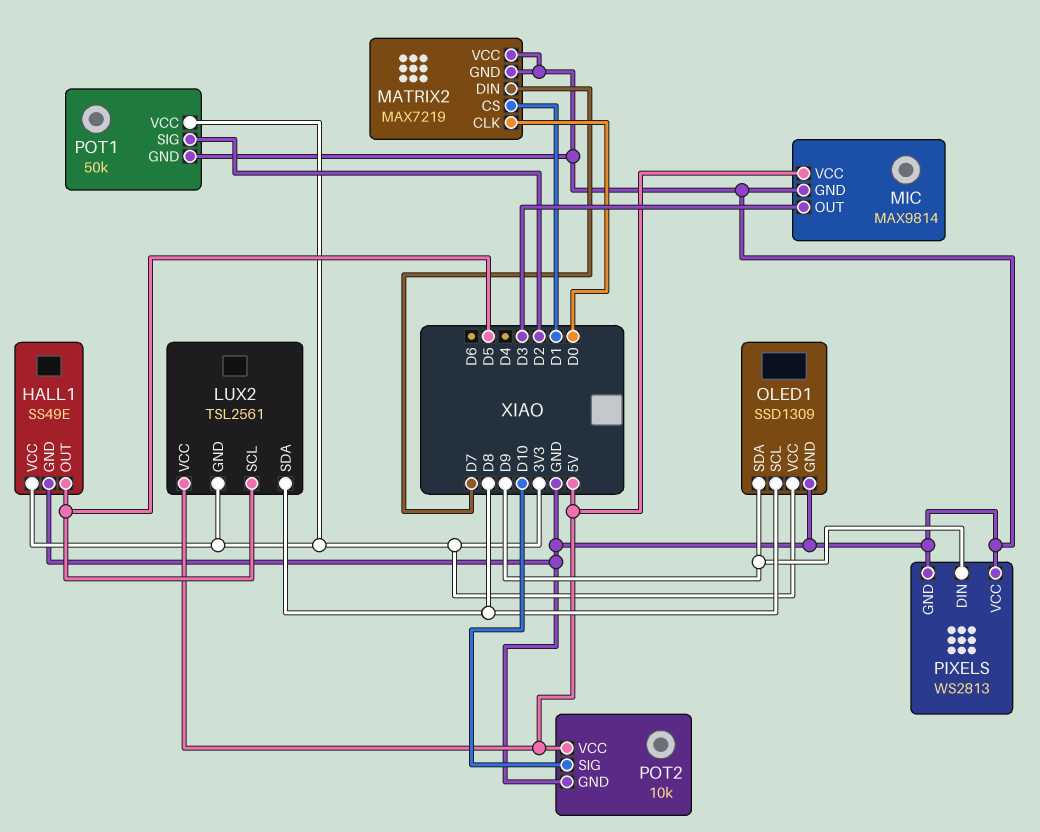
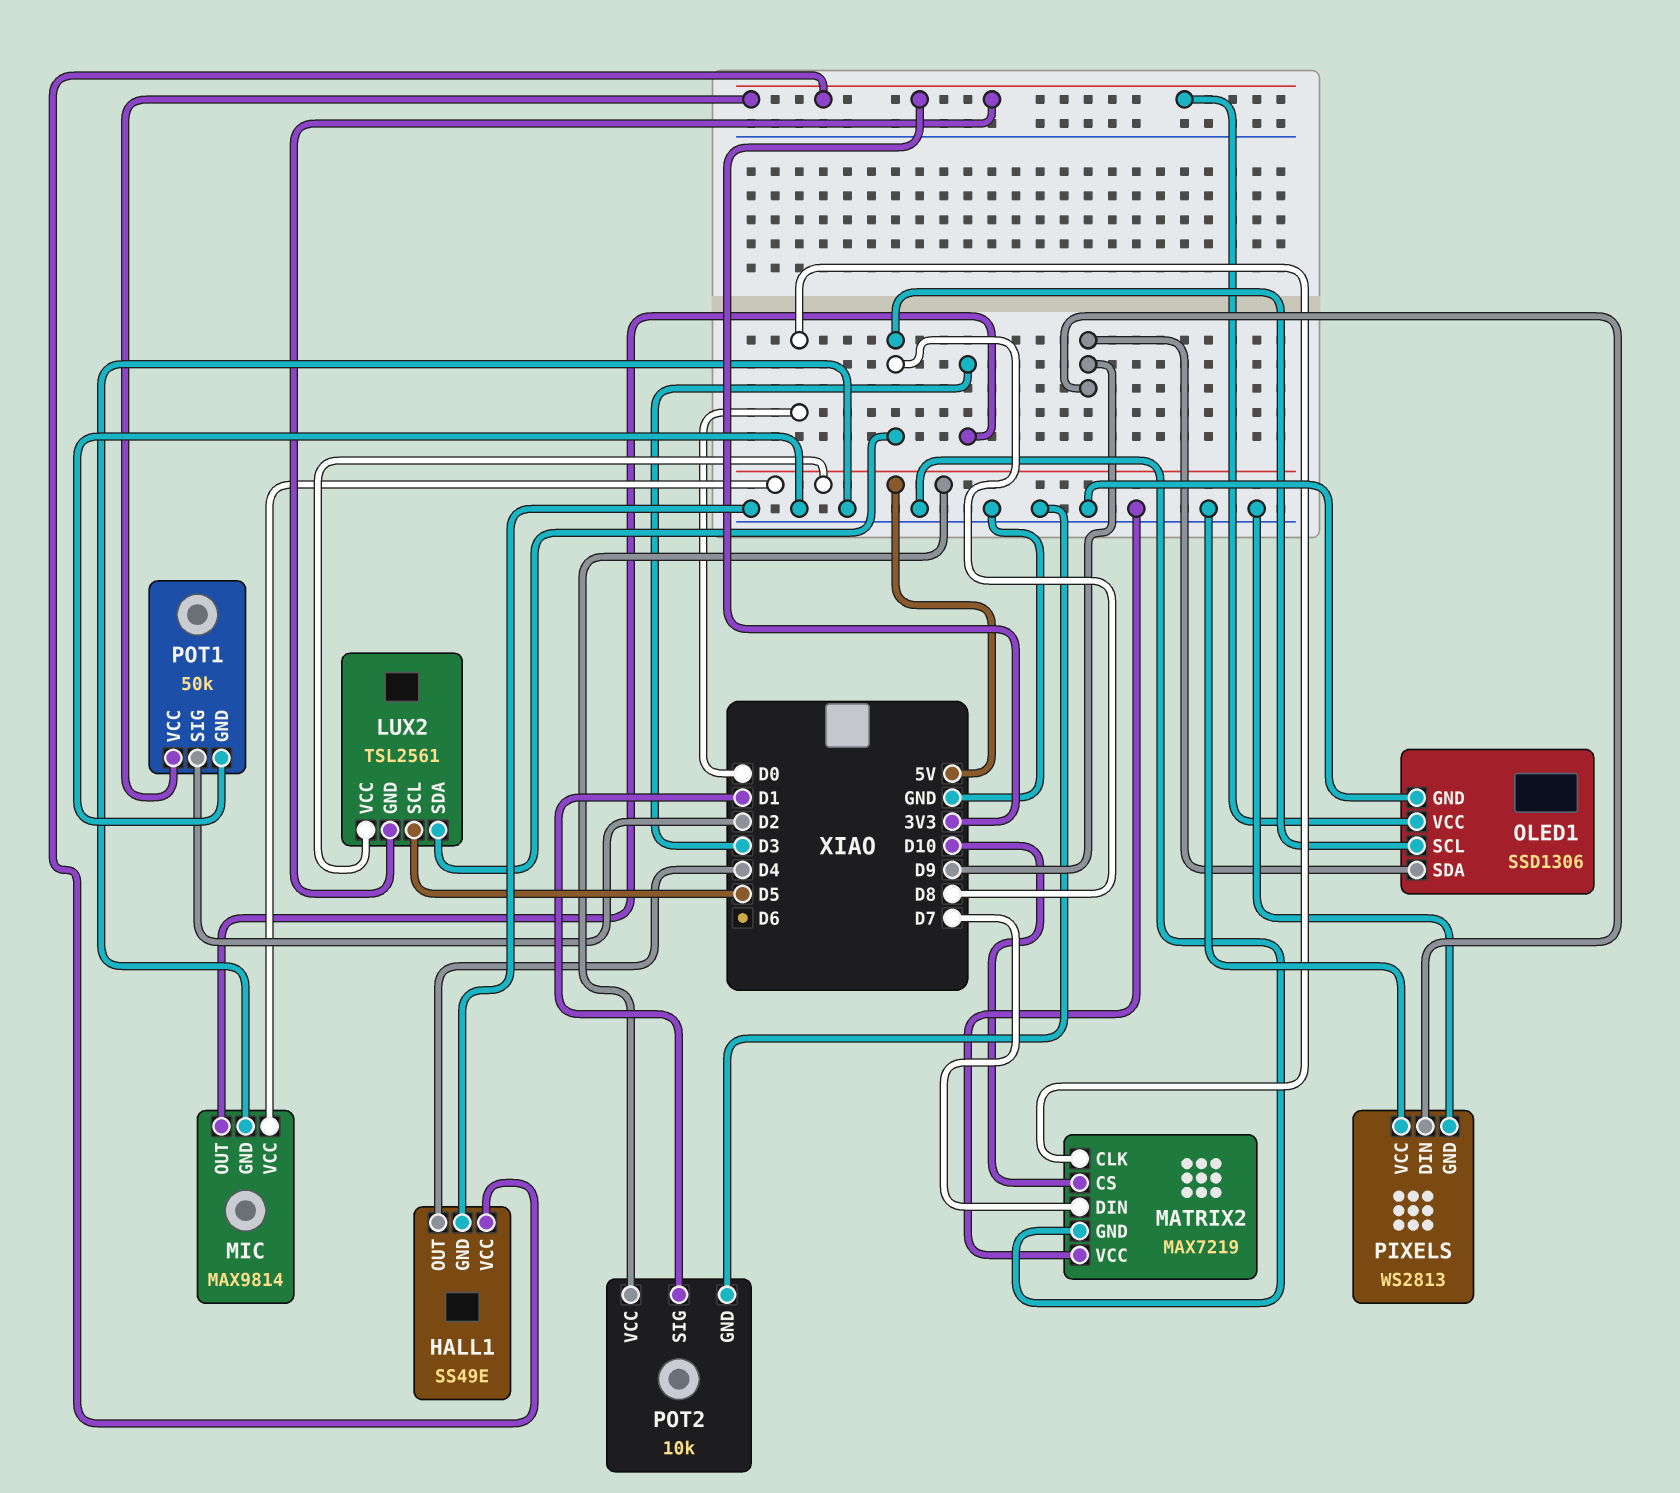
HALL1 pin OUT: D5 -> D4
MATRIX2 pin CS: D1 -> D10
OLED1: SSD1309 -> SSD1306
POT2 pin SIG: D10 -> D1

